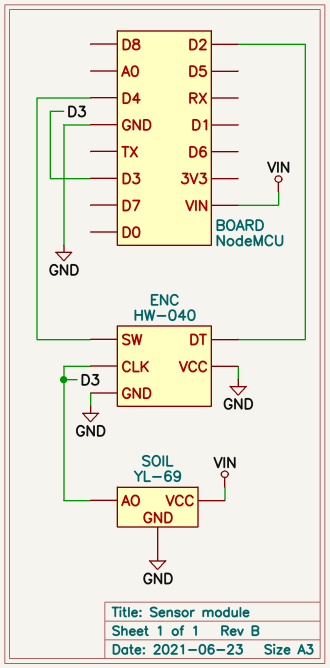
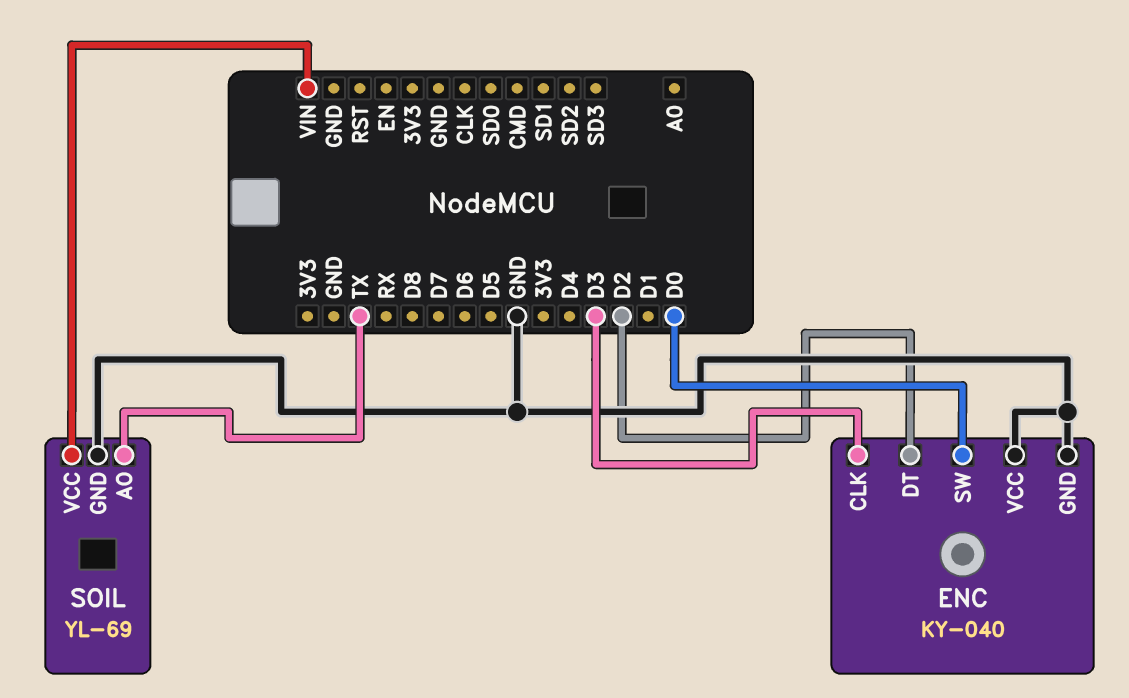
ENC: HW-040 -> KY-040
ENC pin SW: D4 -> D0
SOIL pin AO: D3 -> TX

